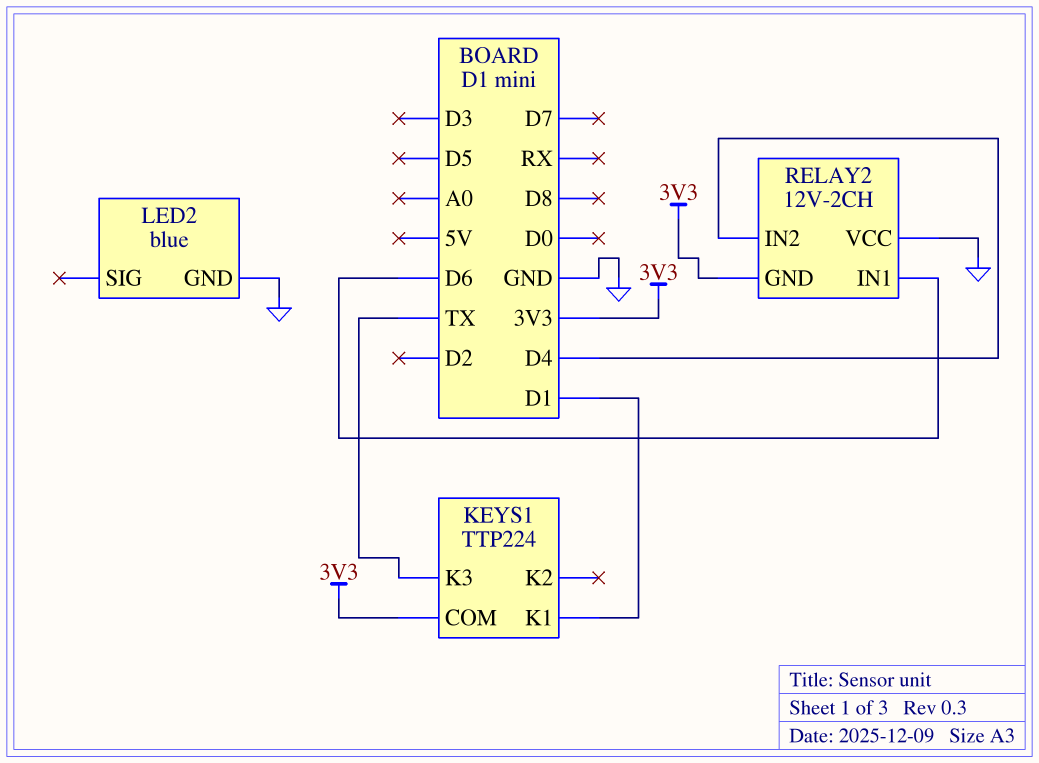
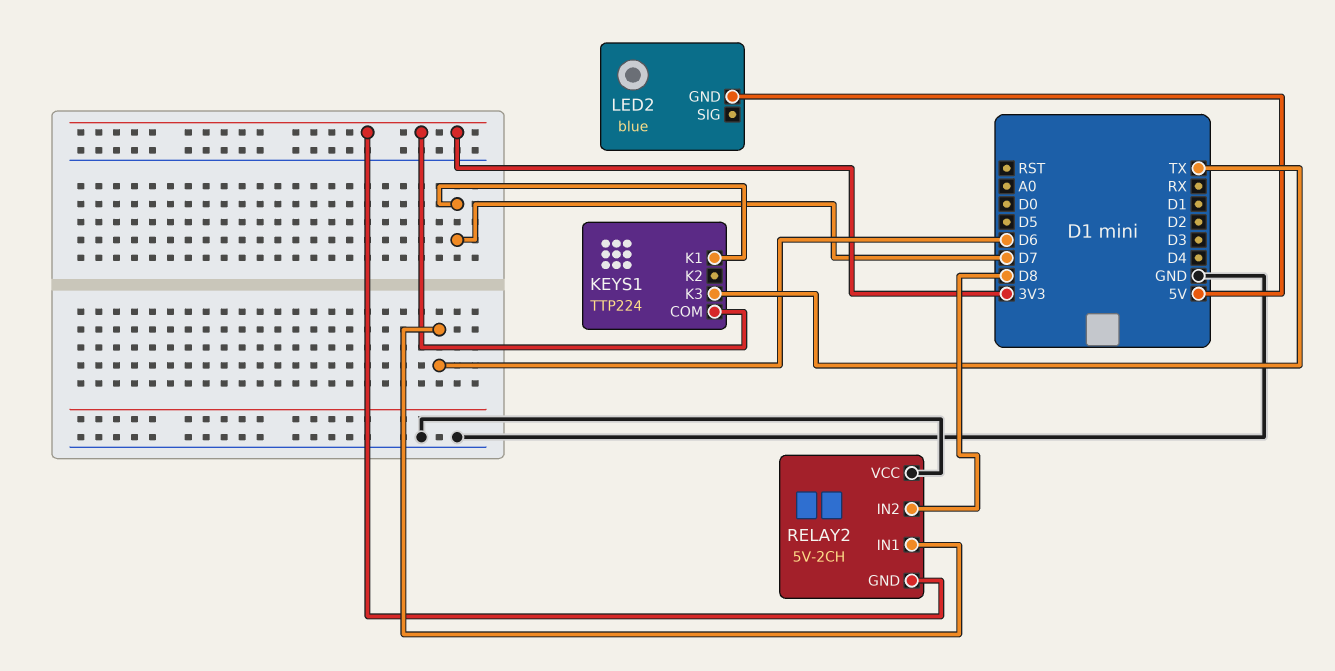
KEYS1 pin K1: D1 -> D7
LED2 pin GND: GND -> 5V
RELAY2: 12V-2CH -> 5V-2CH
RELAY2 pin IN2: D4 -> D8

